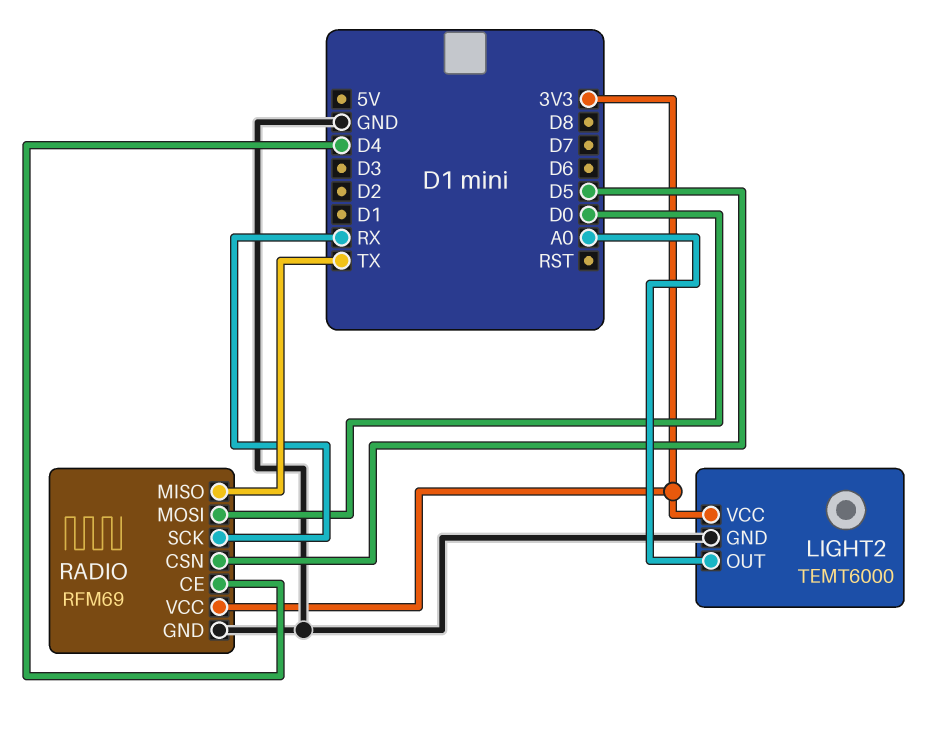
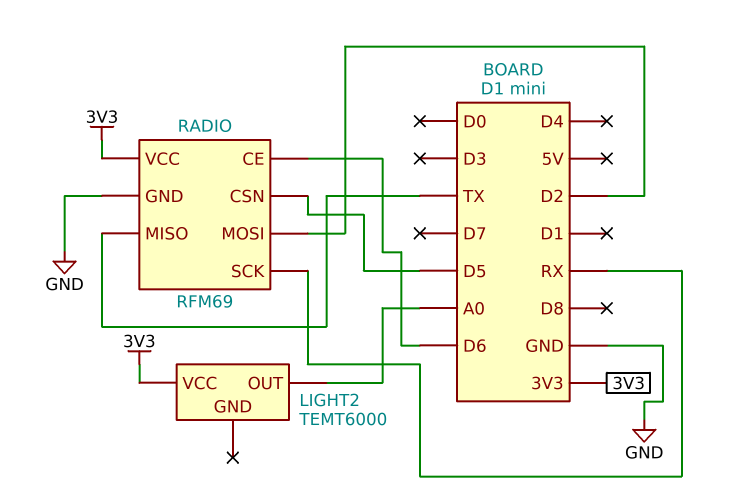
LIGHT2 pin GND: GND -> none
RADIO pin CE: D4 -> D6
RADIO pin MOSI: D0 -> D2

